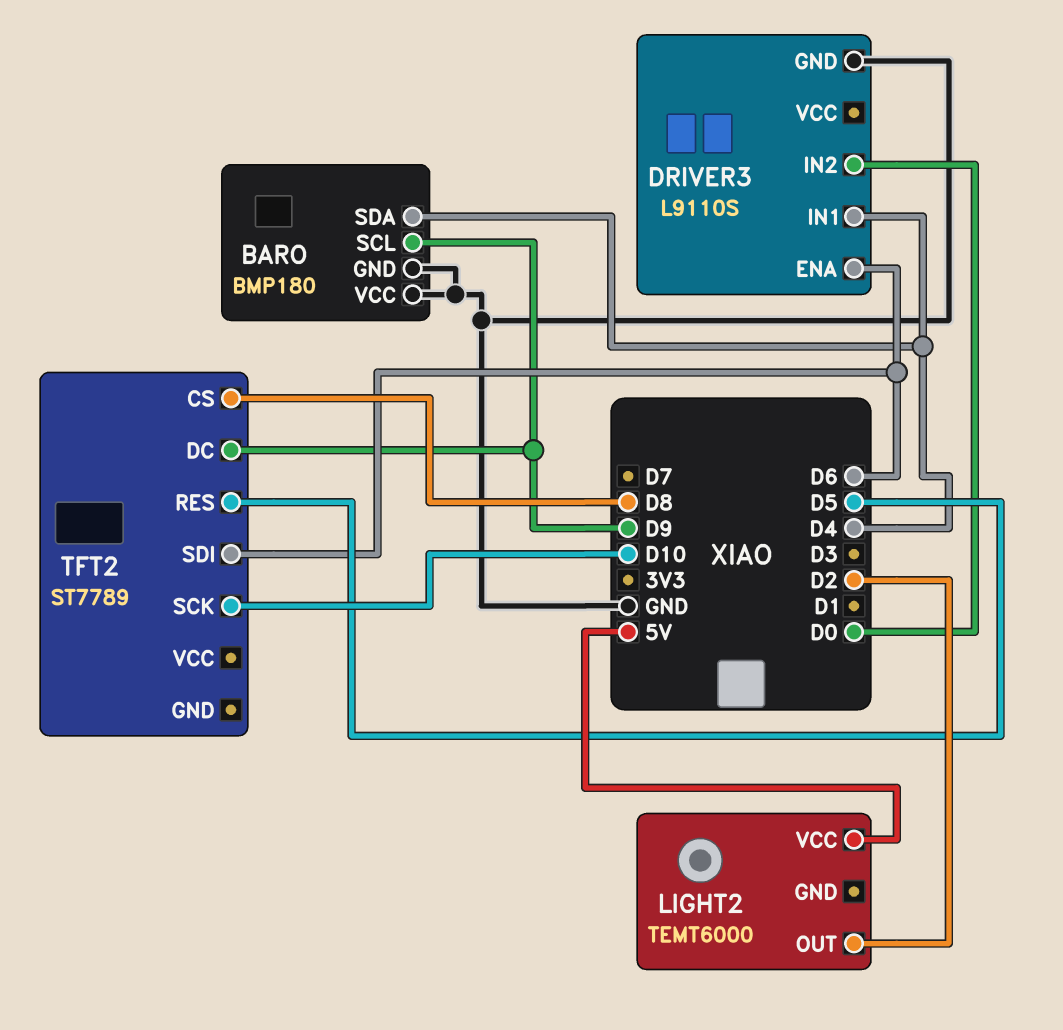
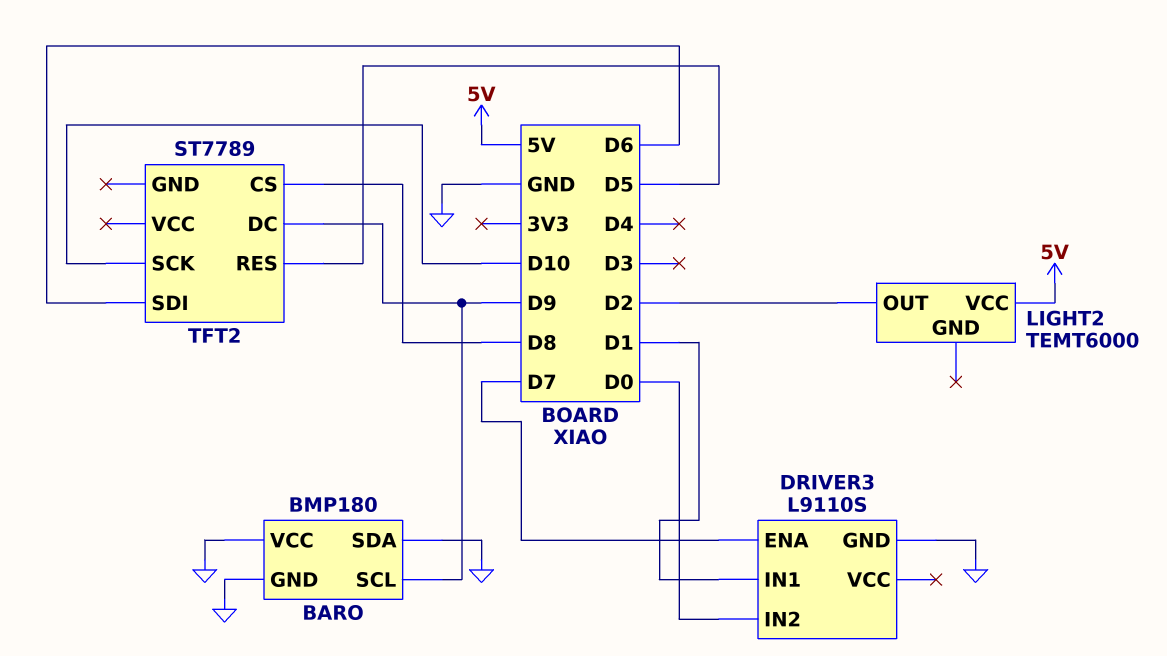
BARO pin SDA: D4 -> GND
DRIVER3 pin ENA: D6 -> D7
DRIVER3 pin IN1: D4 -> D1

